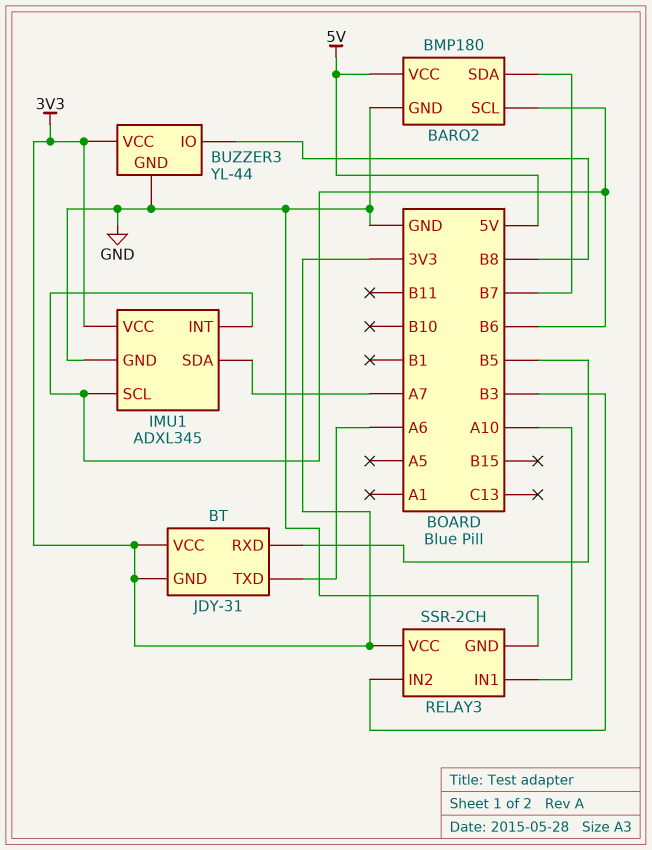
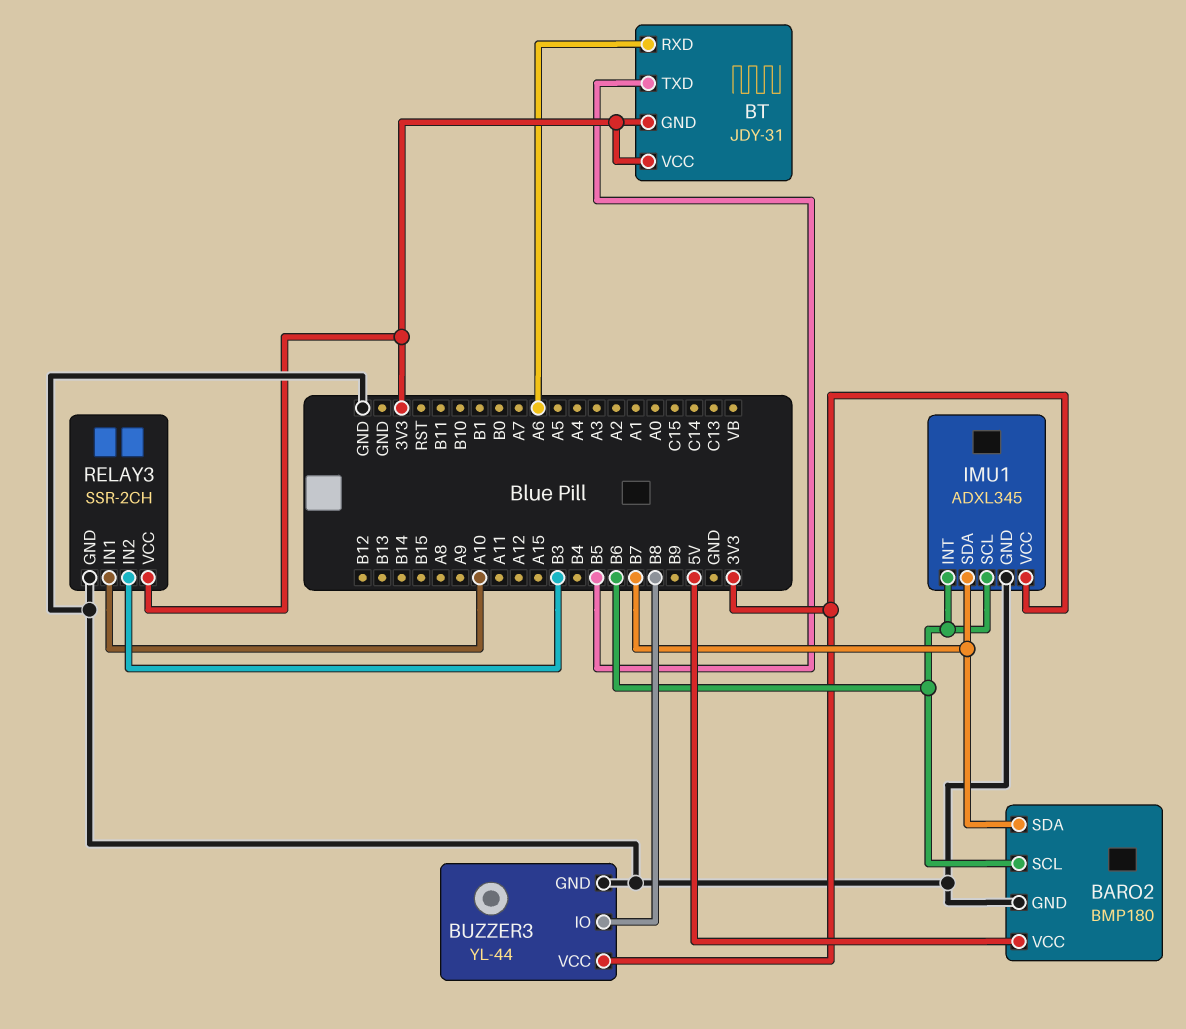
BT pin RXD: B5 -> A6
BT pin TXD: A6 -> B5
IMU1 pin SDA: A7 -> B7

